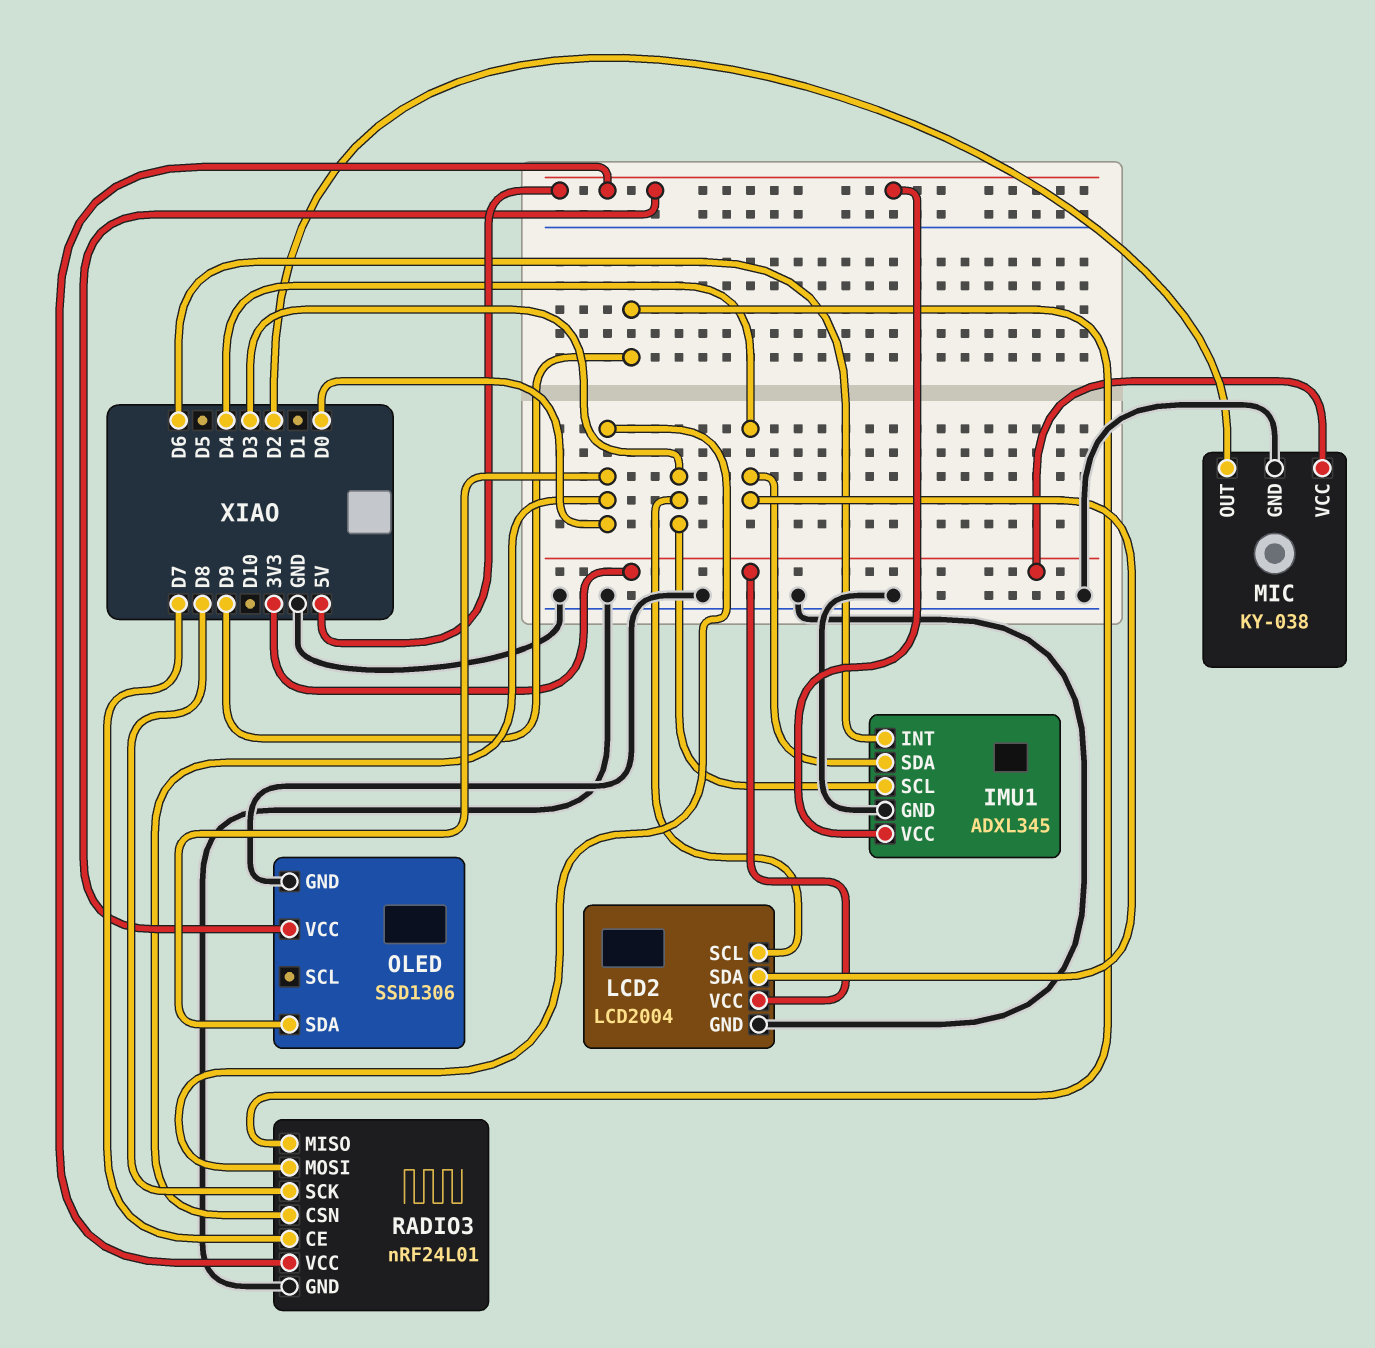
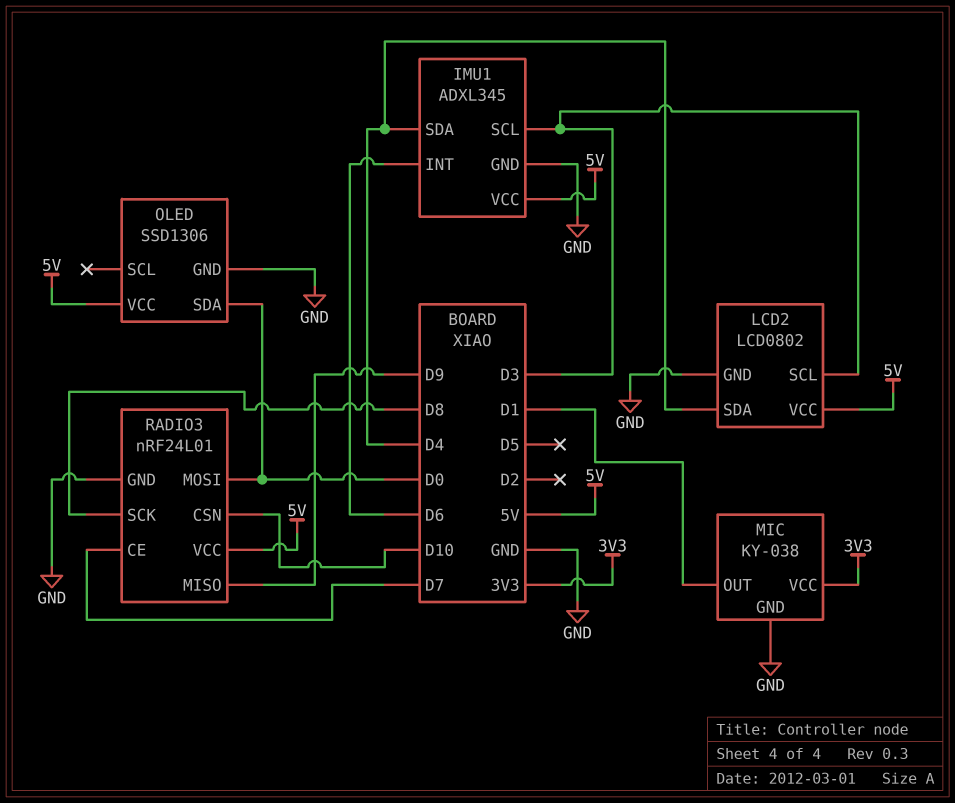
LCD2: LCD2004 -> LCD0802
LCD2 pin VCC: 3V3 -> 5V
MIC pin OUT: D2 -> D1
RADIO3 pin CSN: D0 -> D10

